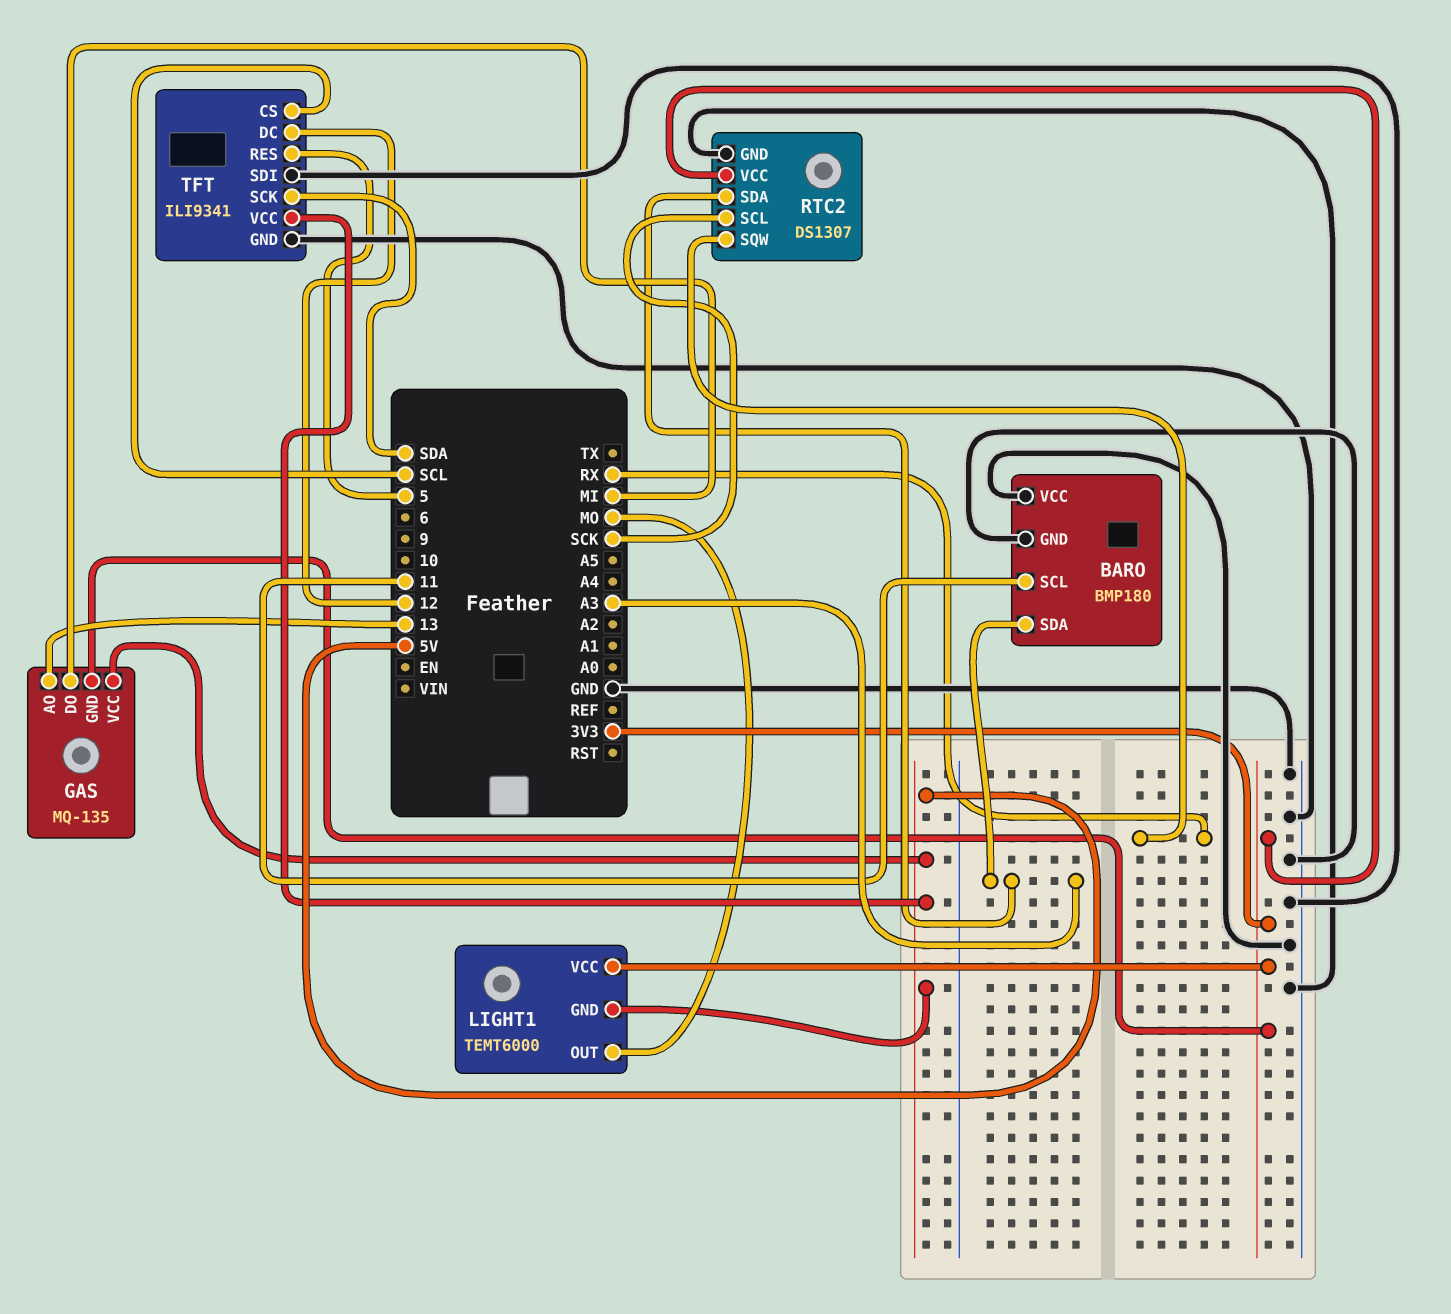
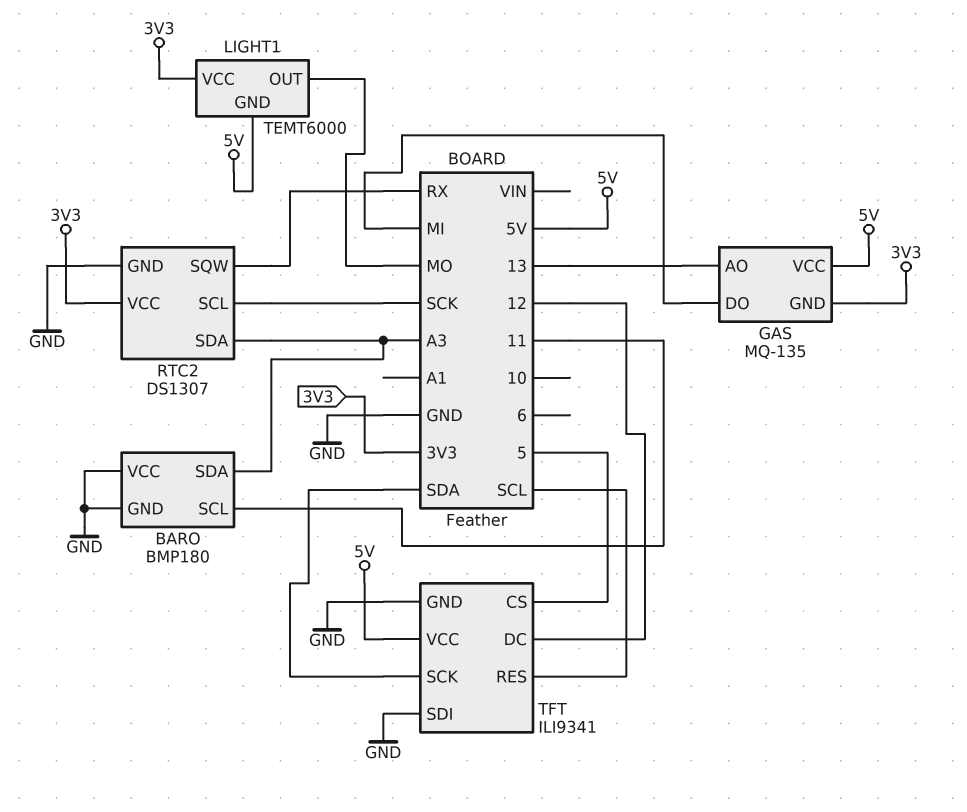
TFT pin CS: SCL -> 5
TFT pin RES: 5 -> SCL

